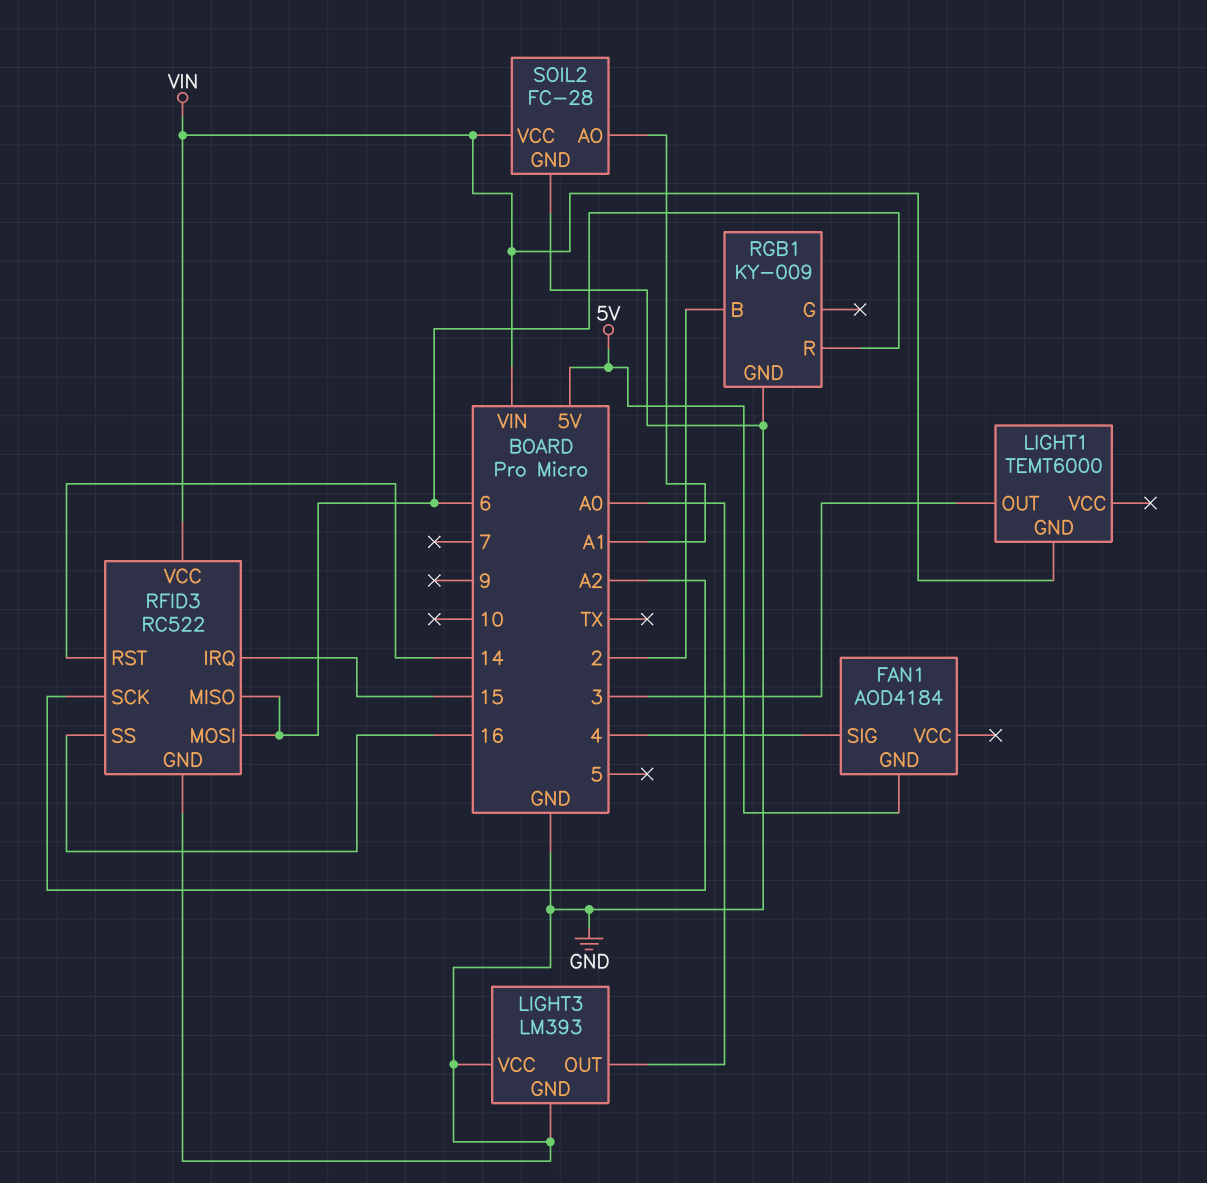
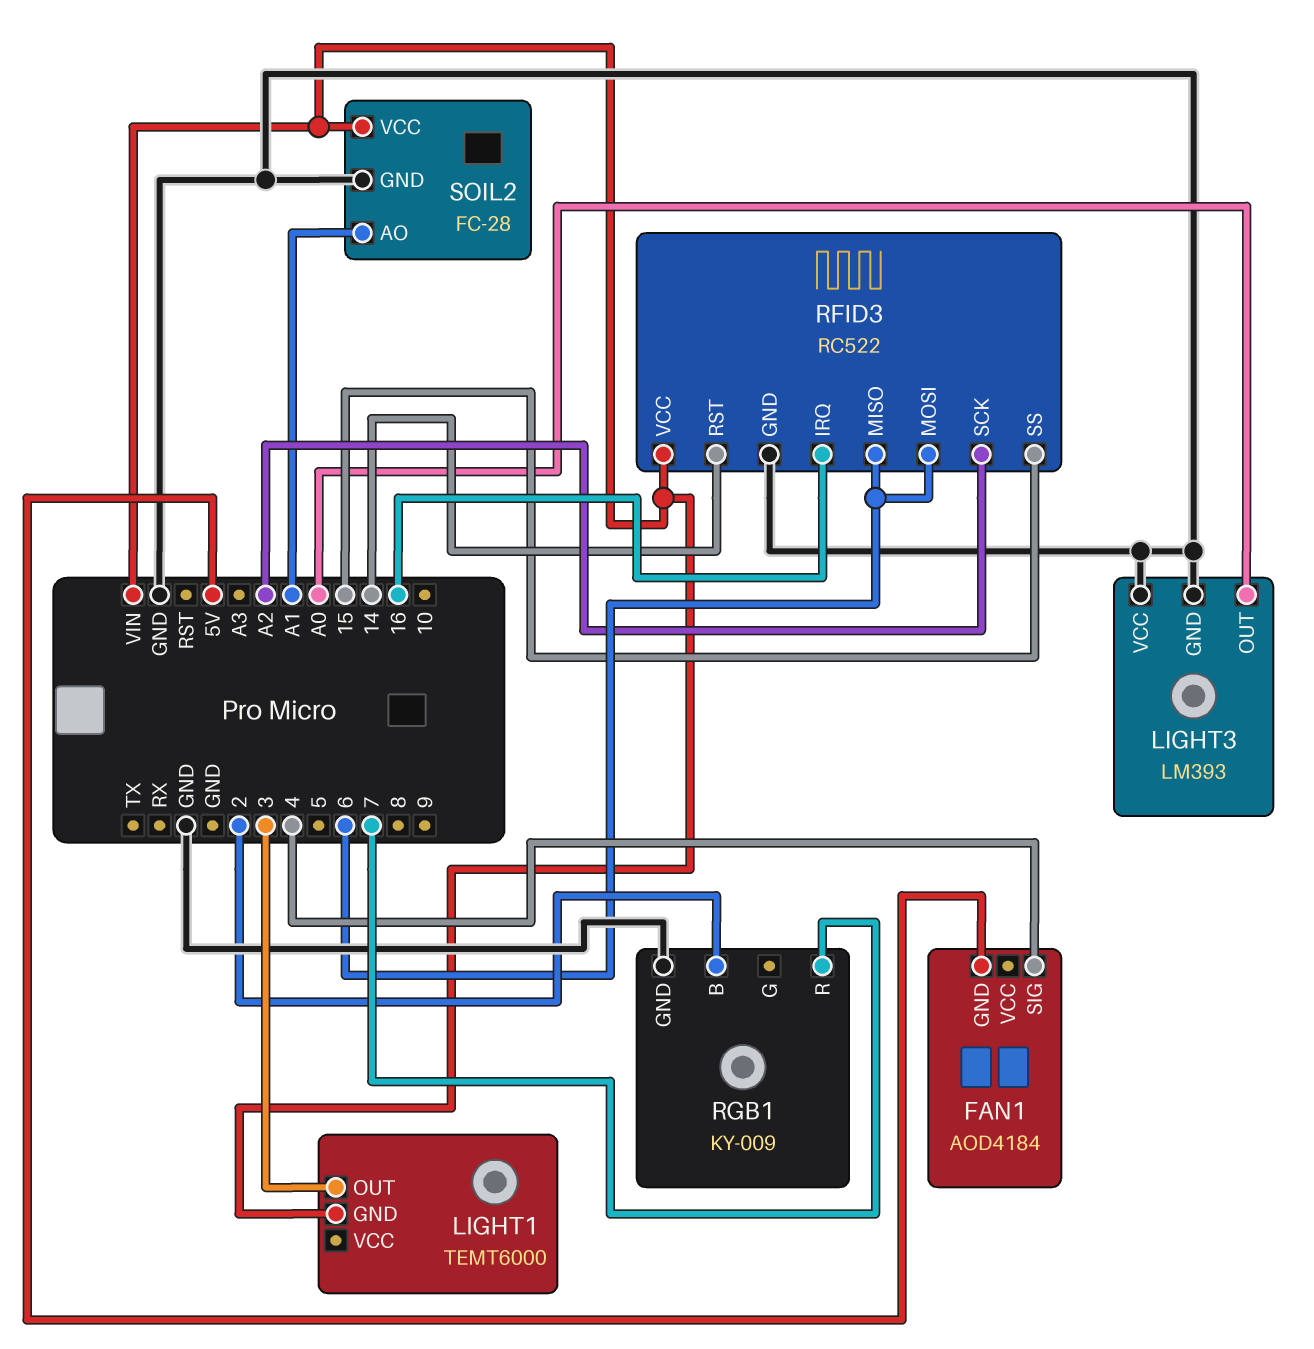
RFID3 pin IRQ: 15 -> 16
RFID3 pin SS: 16 -> 15
RGB1 pin R: 6 -> 7

